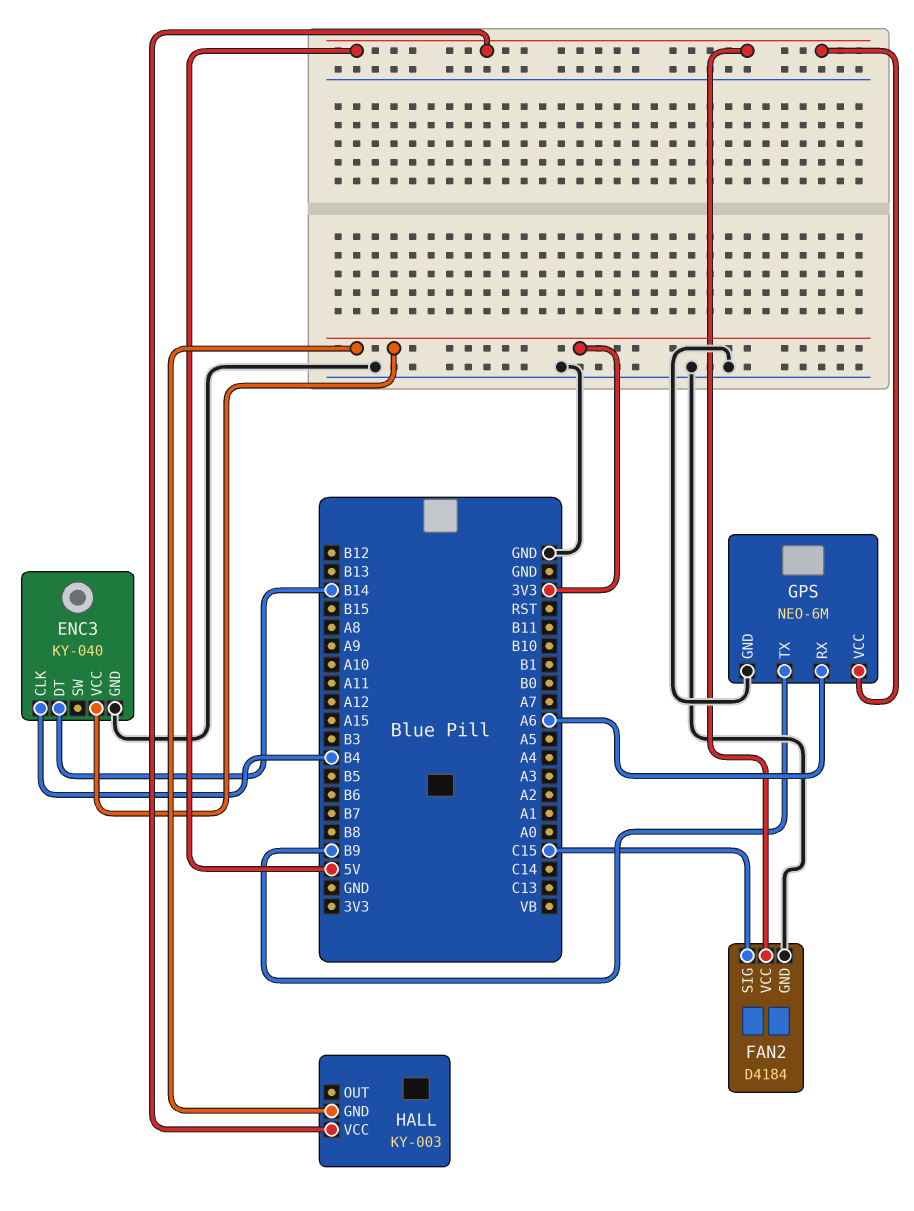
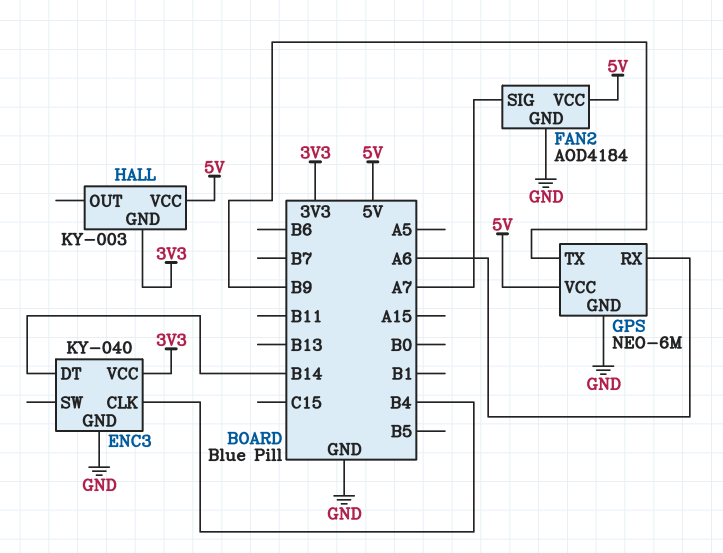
FAN2: D4184 -> AOD4184
FAN2 pin SIG: C15 -> A7

